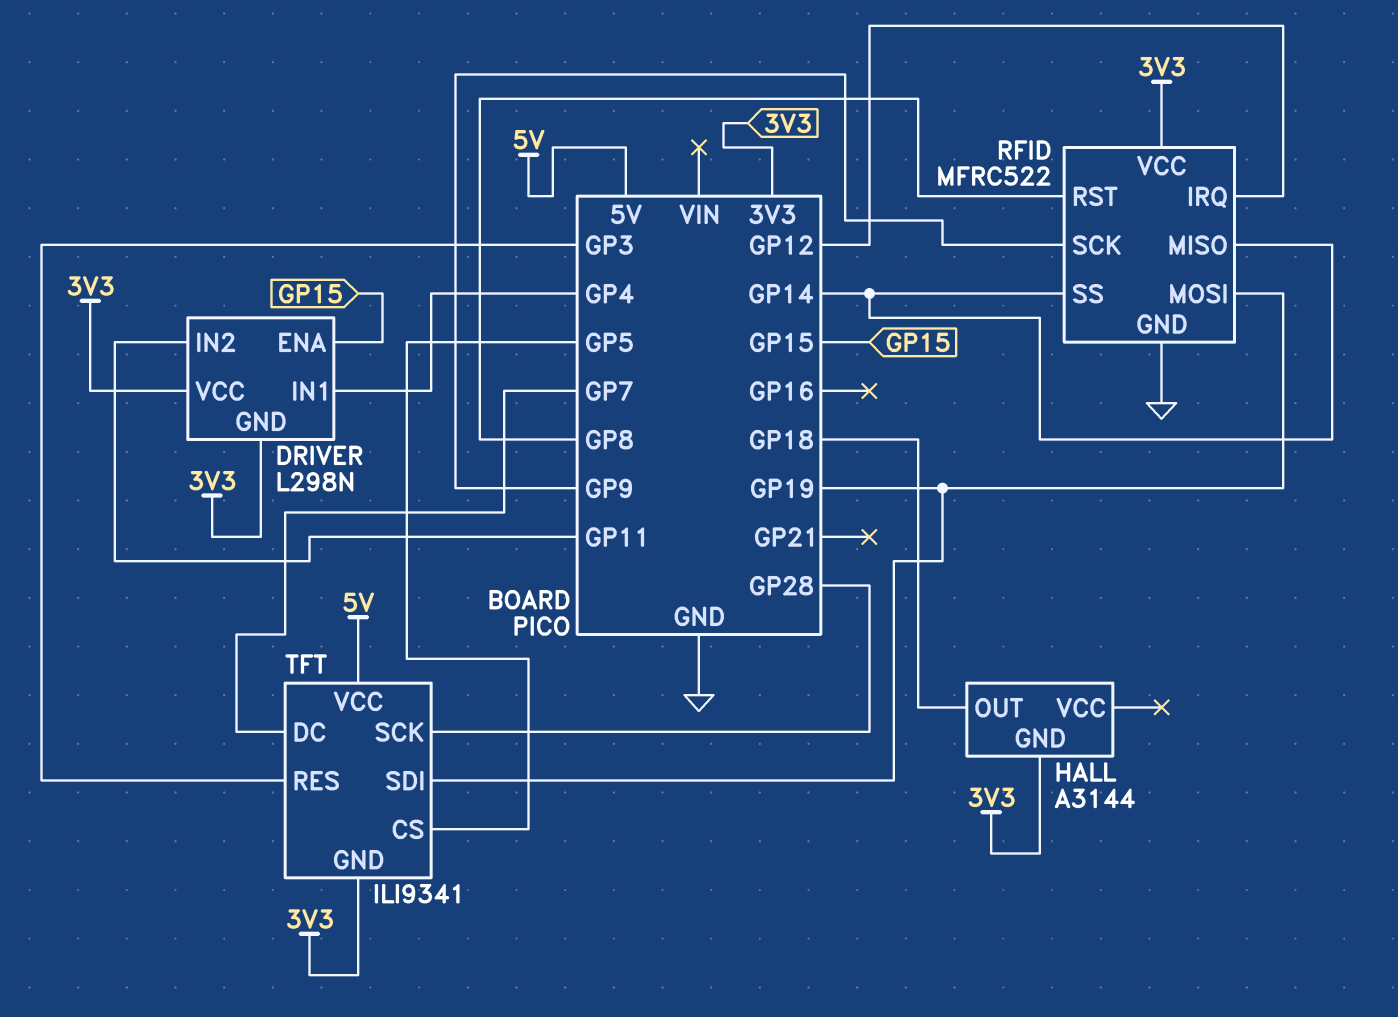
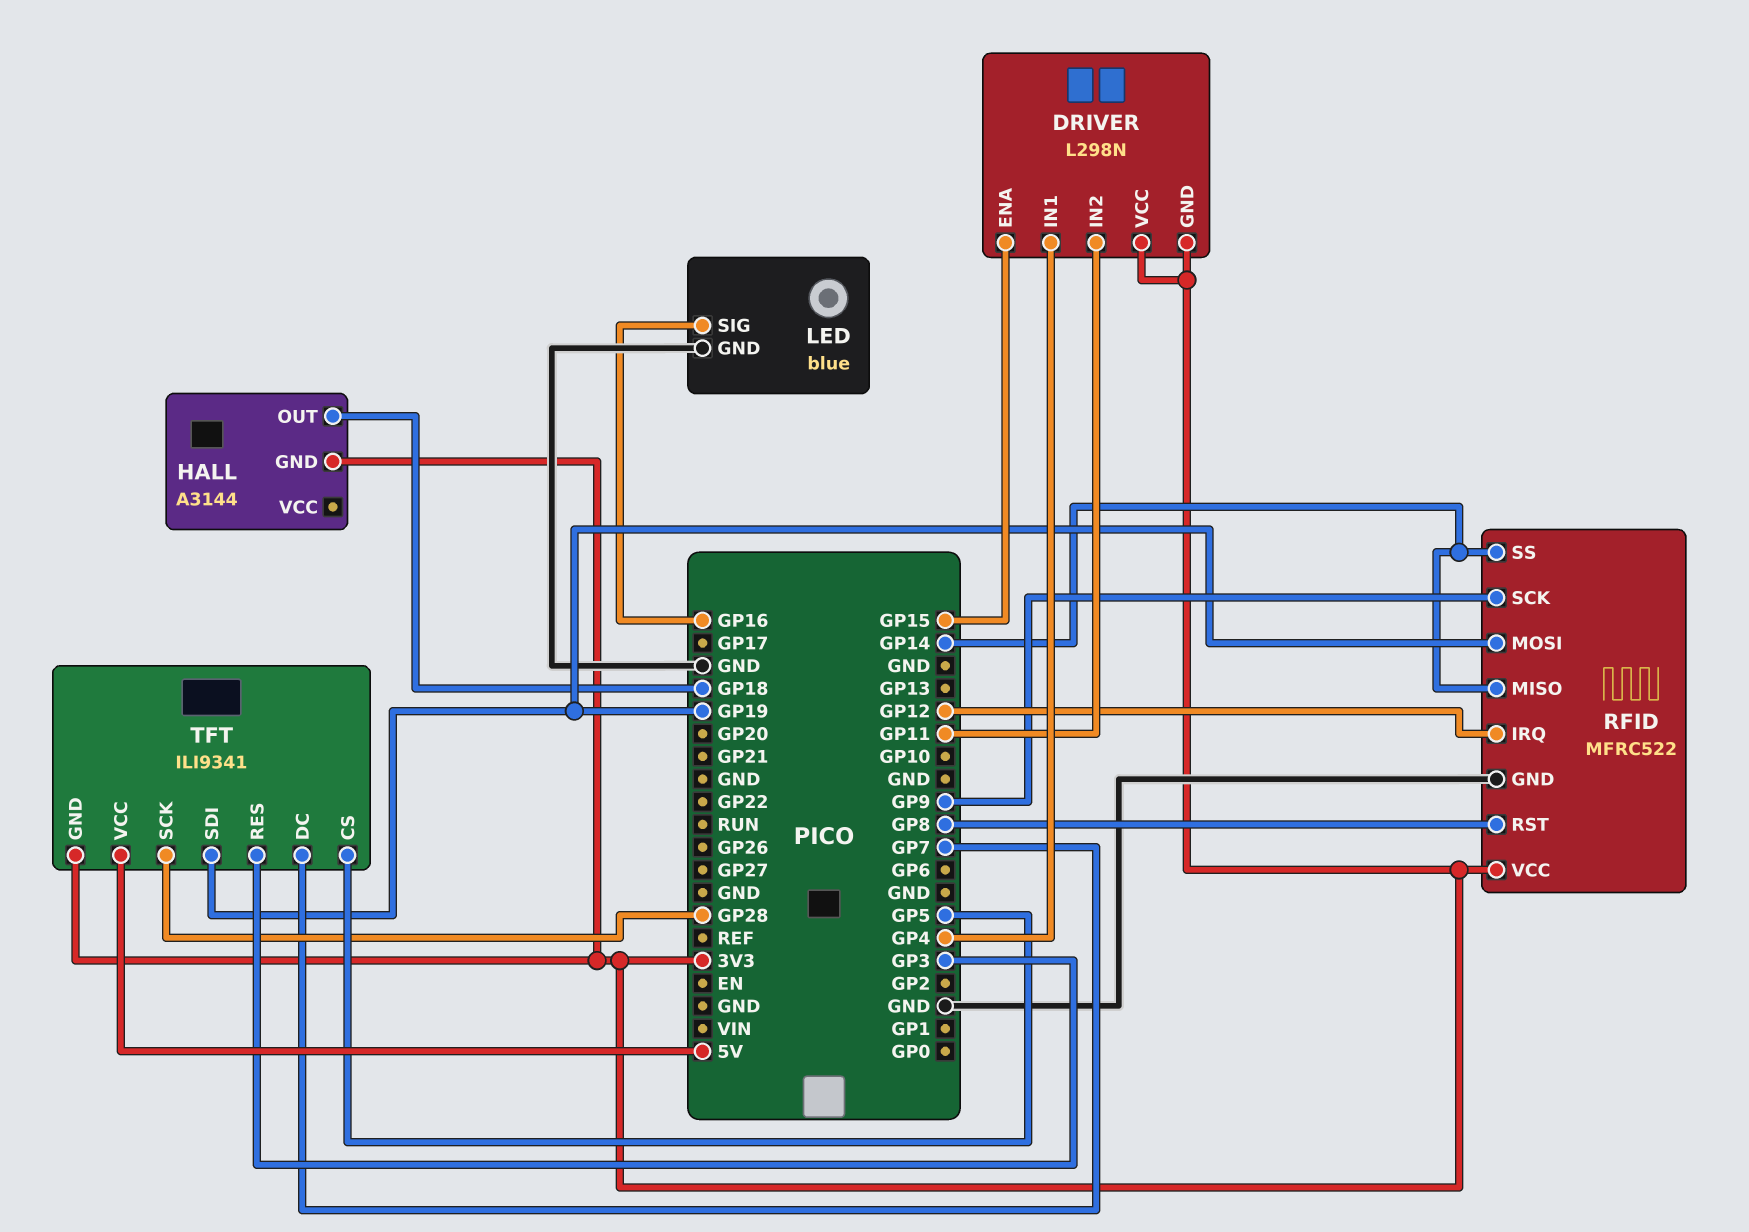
LED: none -> blue
LED pin GND: none -> GND
LED pin SIG: none -> GP16

